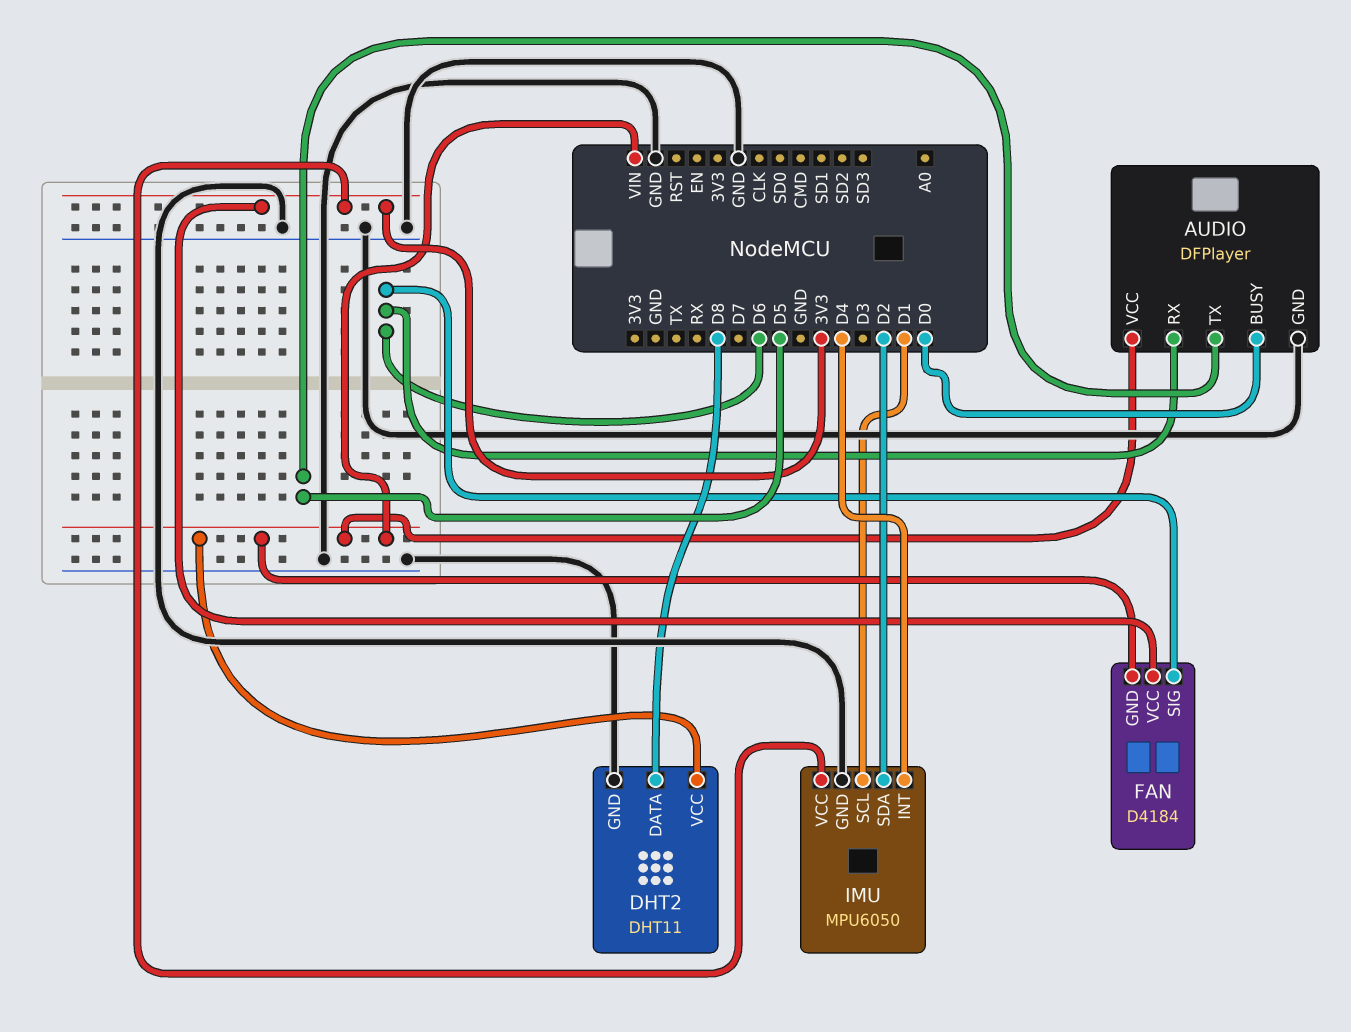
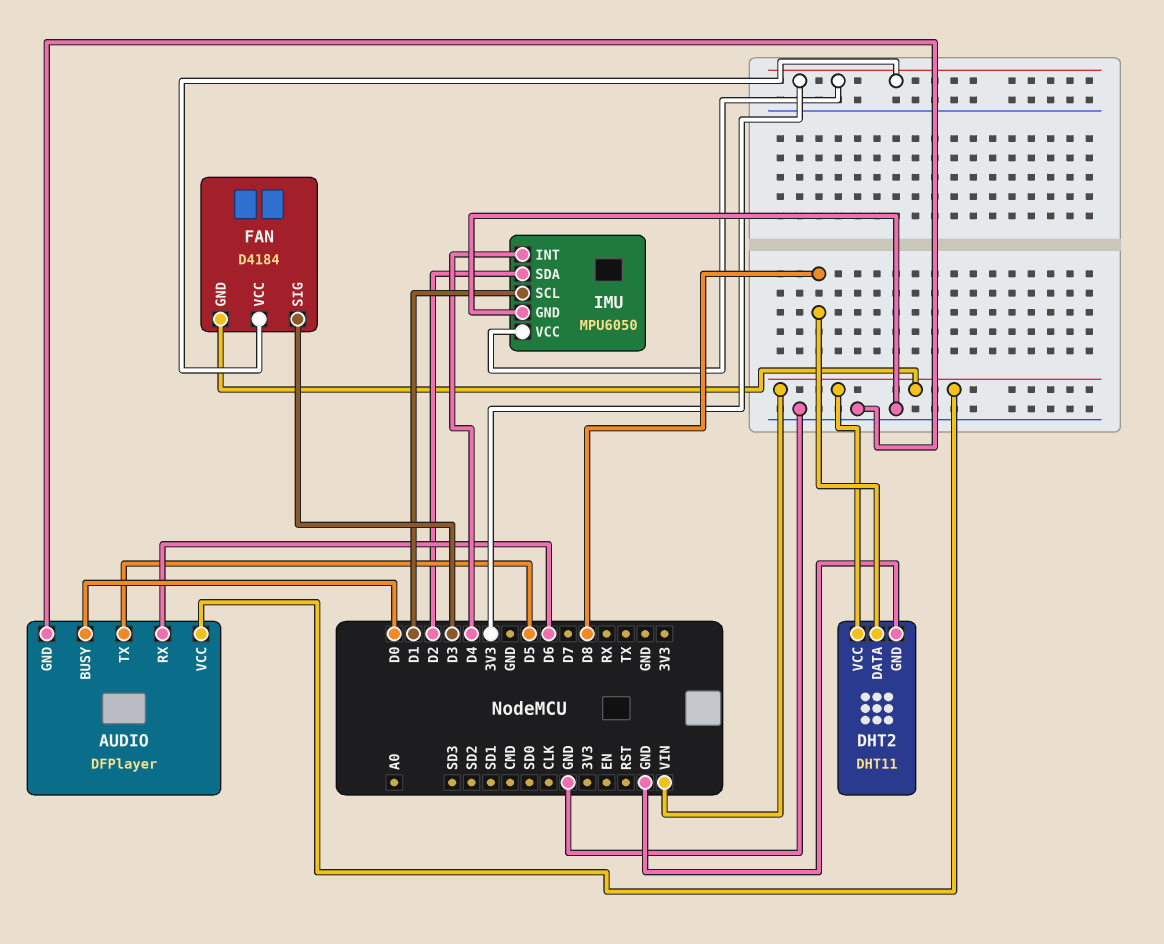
FAN pin SIG: D6 -> D3

